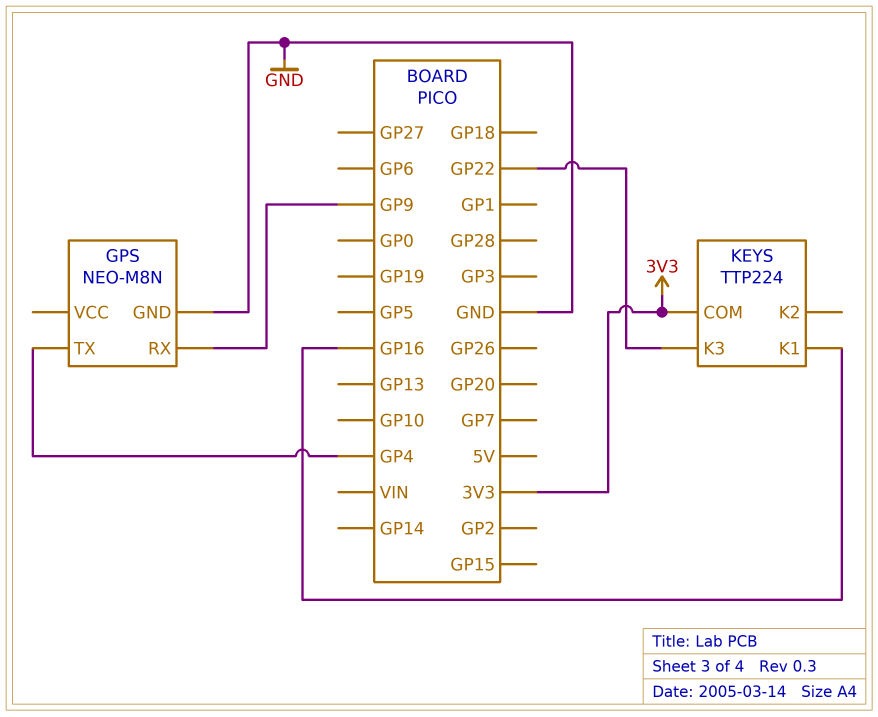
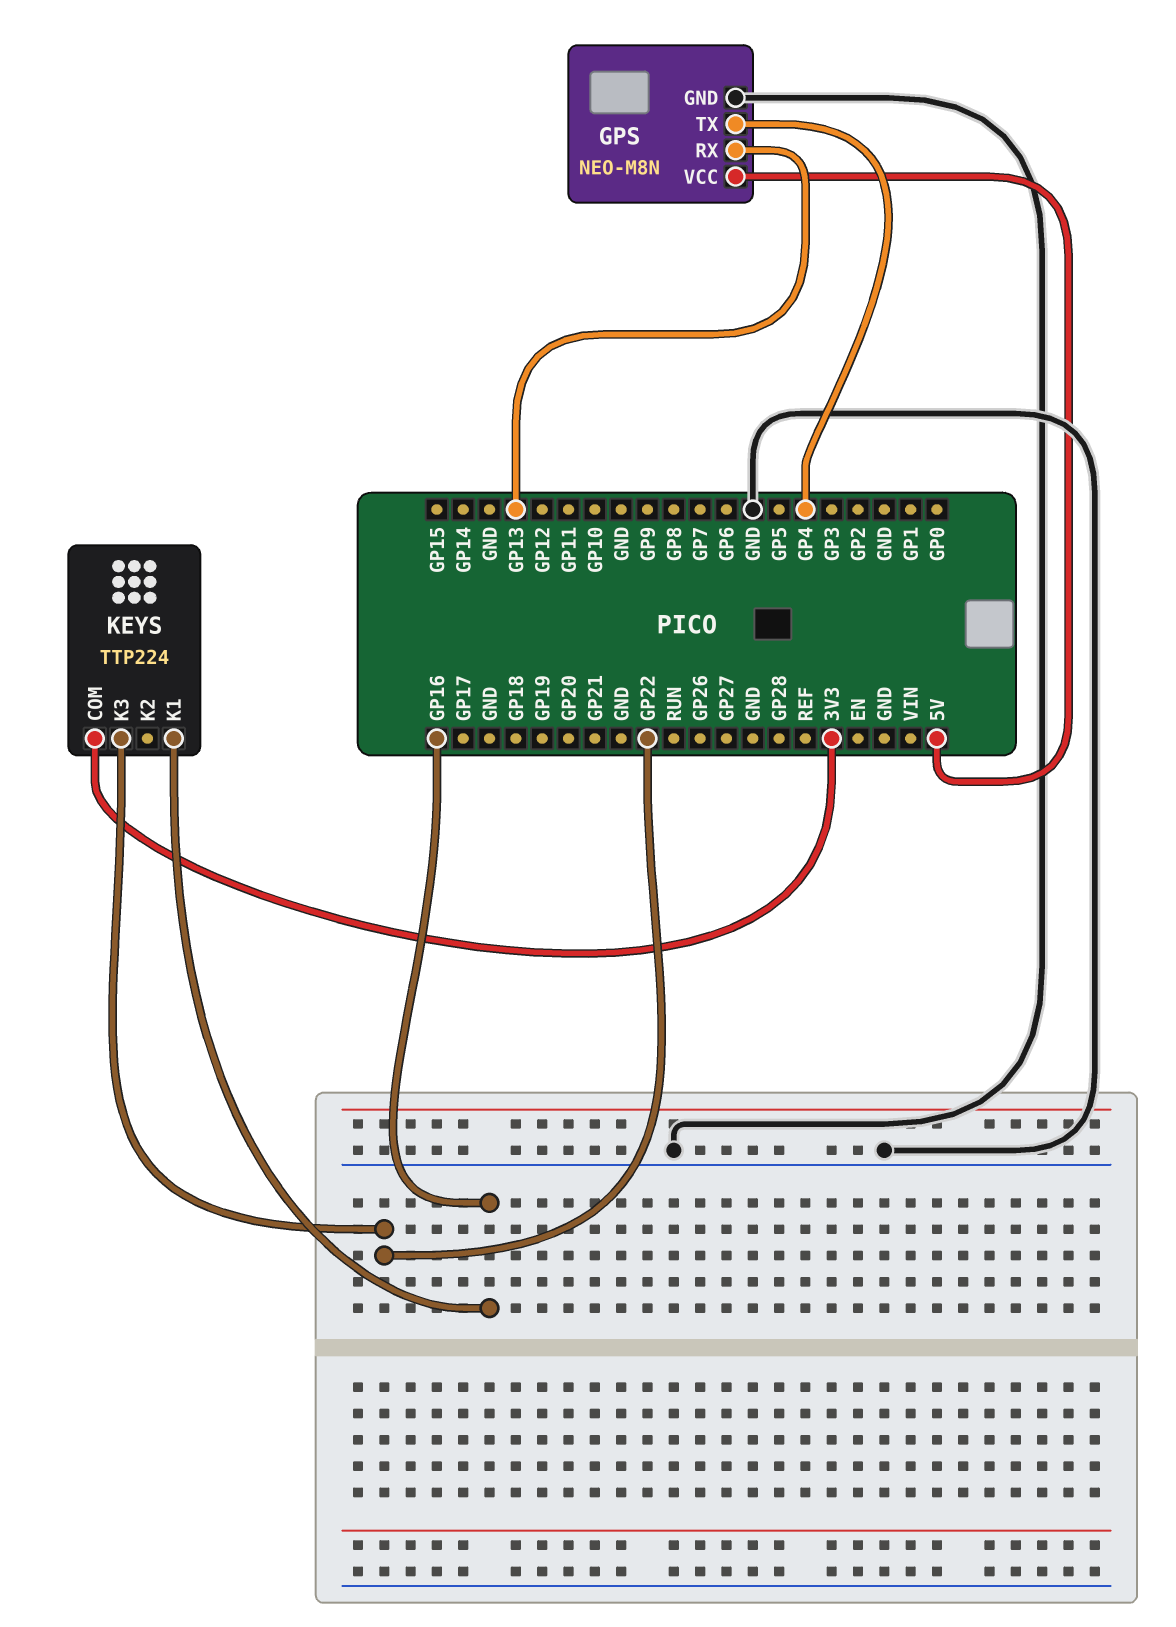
GPS pin RX: GP9 -> GP13
GPS pin VCC: none -> 5V

